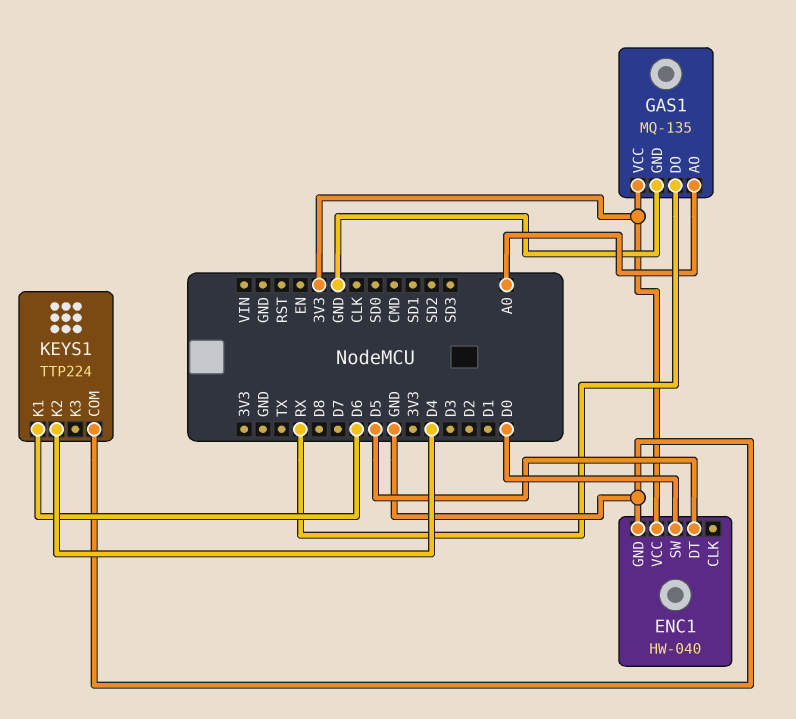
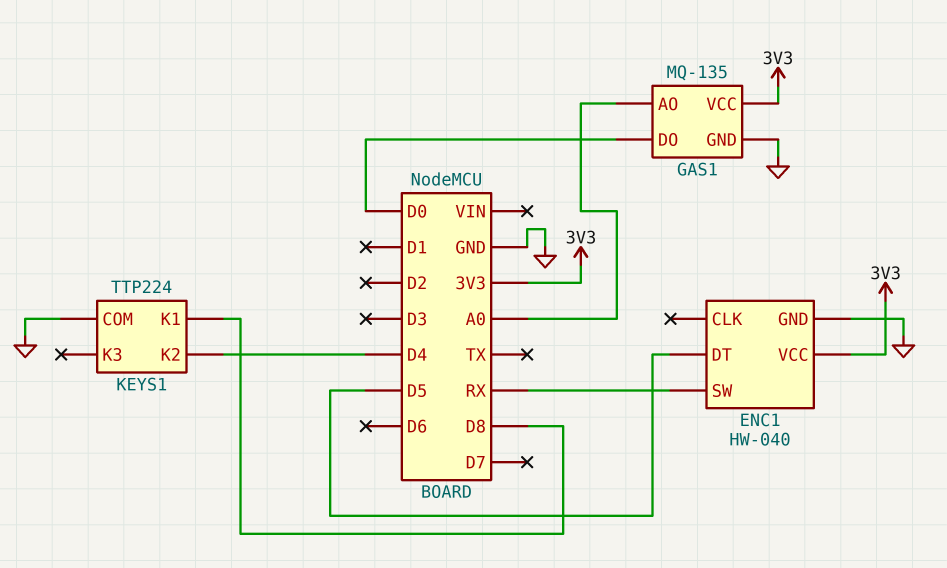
ENC1 pin SW: D0 -> RX
GAS1 pin DO: RX -> D0
KEYS1 pin K1: D6 -> D8

